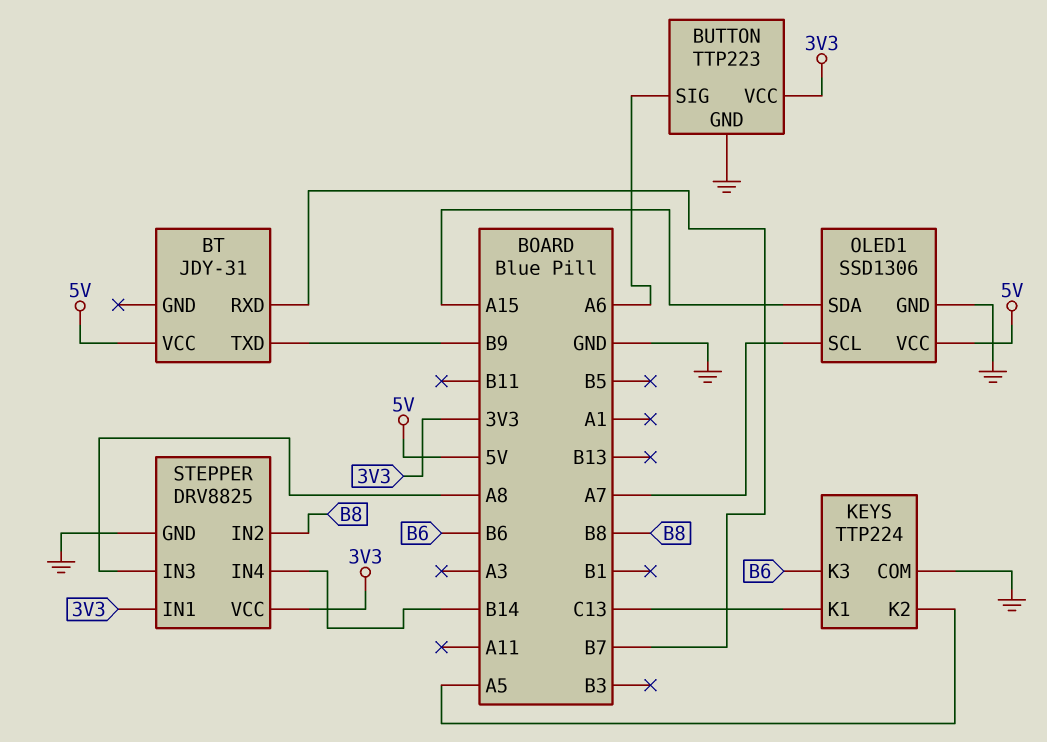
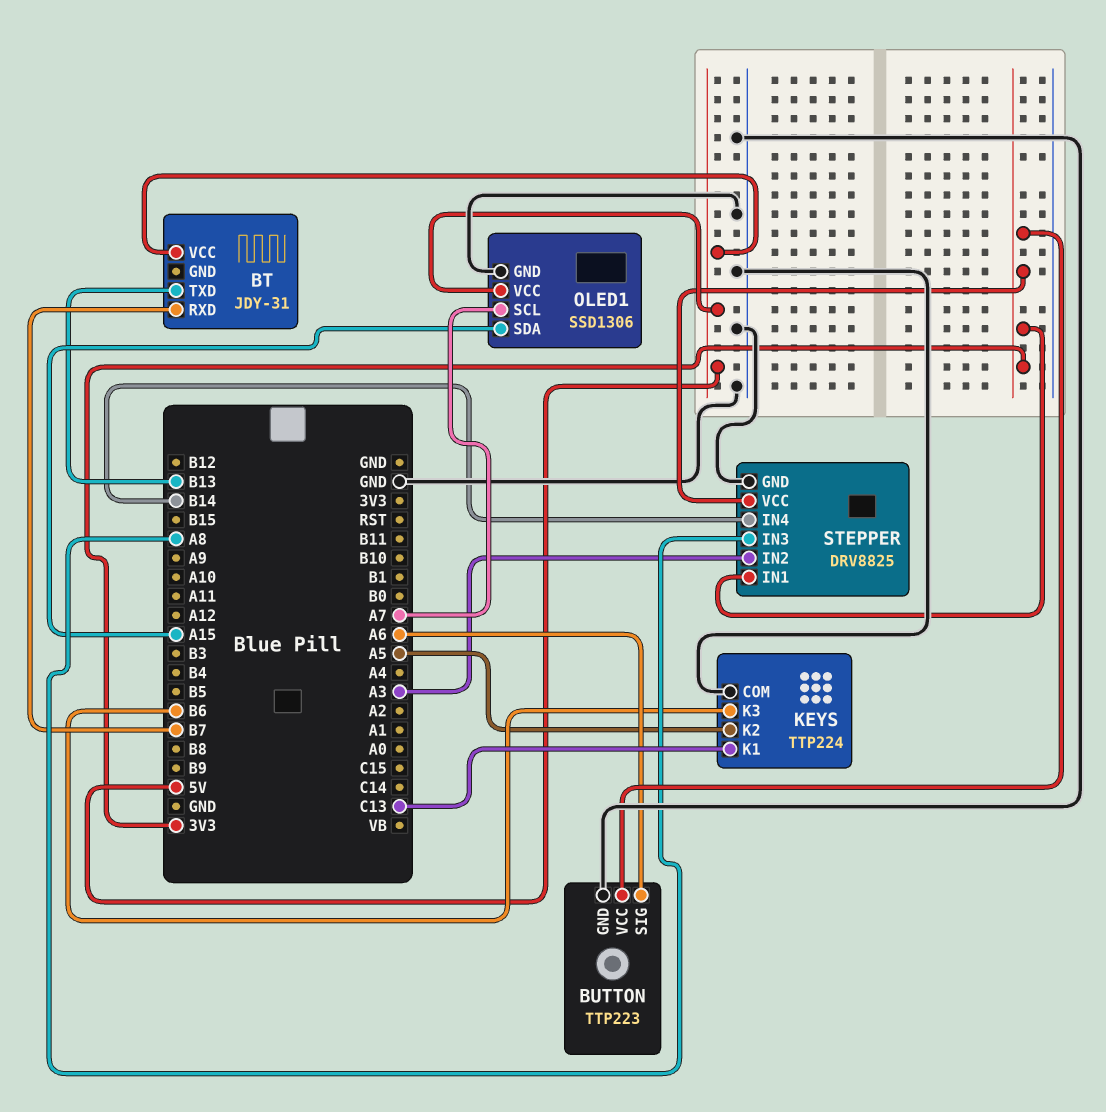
BT pin TXD: B9 -> B13
STEPPER pin IN2: B8 -> A3

